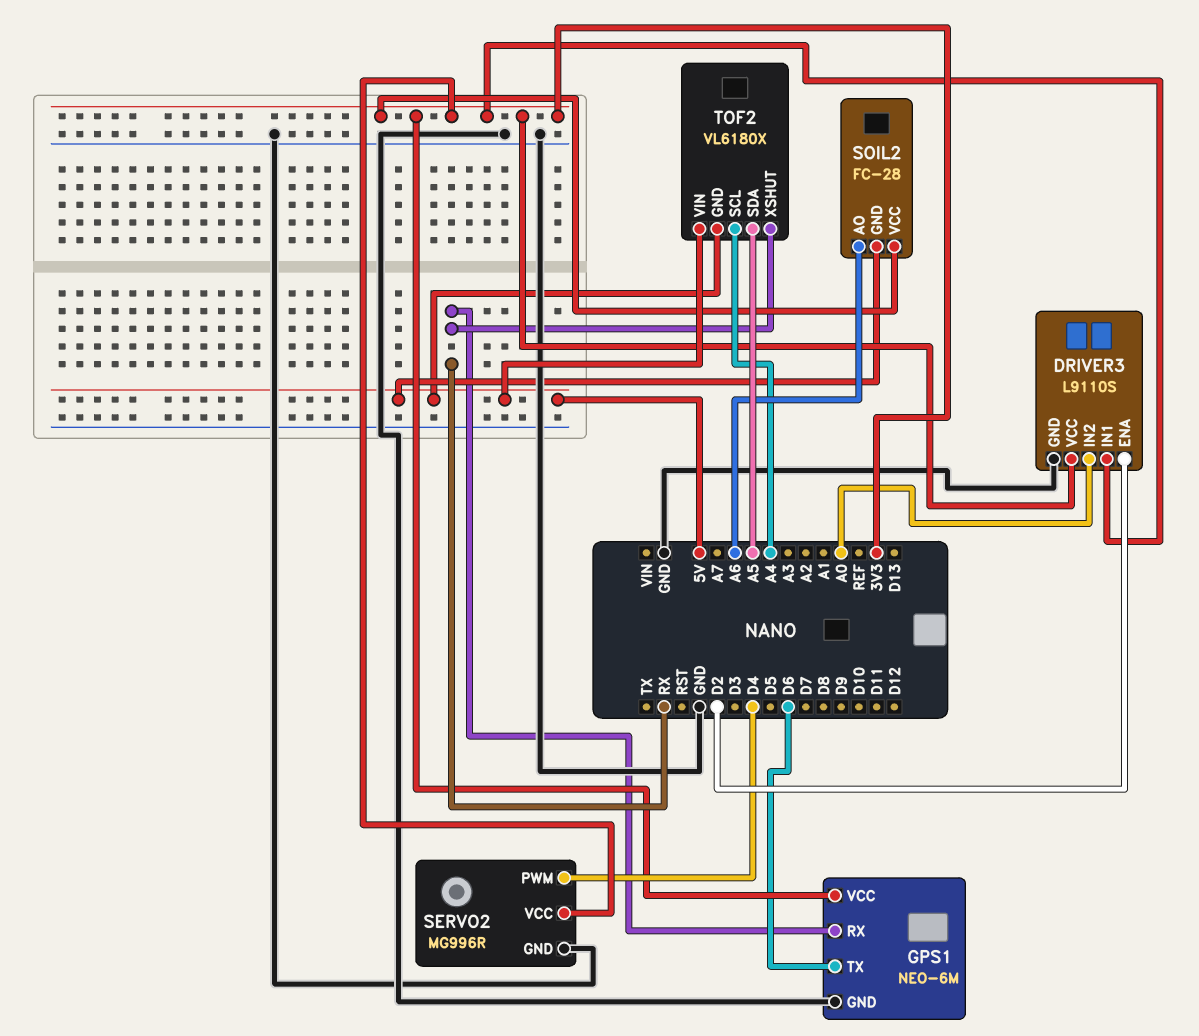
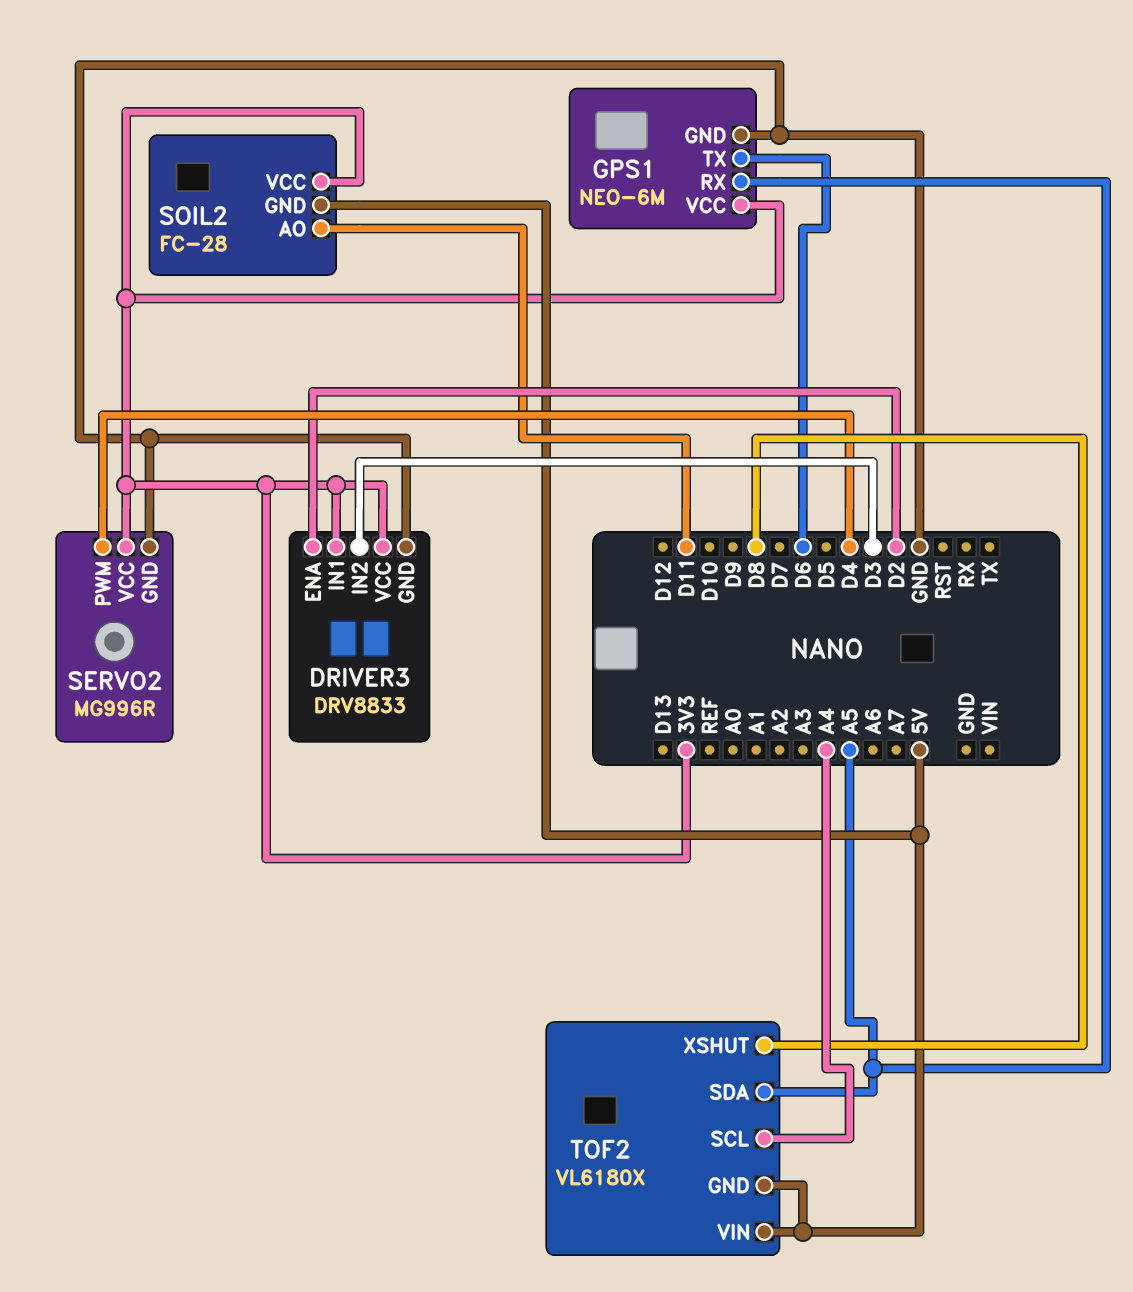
DRIVER3: L9110S -> DRV8833
DRIVER3 pin IN2: A0 -> D3
GPS1 pin RX: RX -> A5
SOIL2 pin AO: A6 -> D11
TOF2 pin XSHUT: RX -> D8

